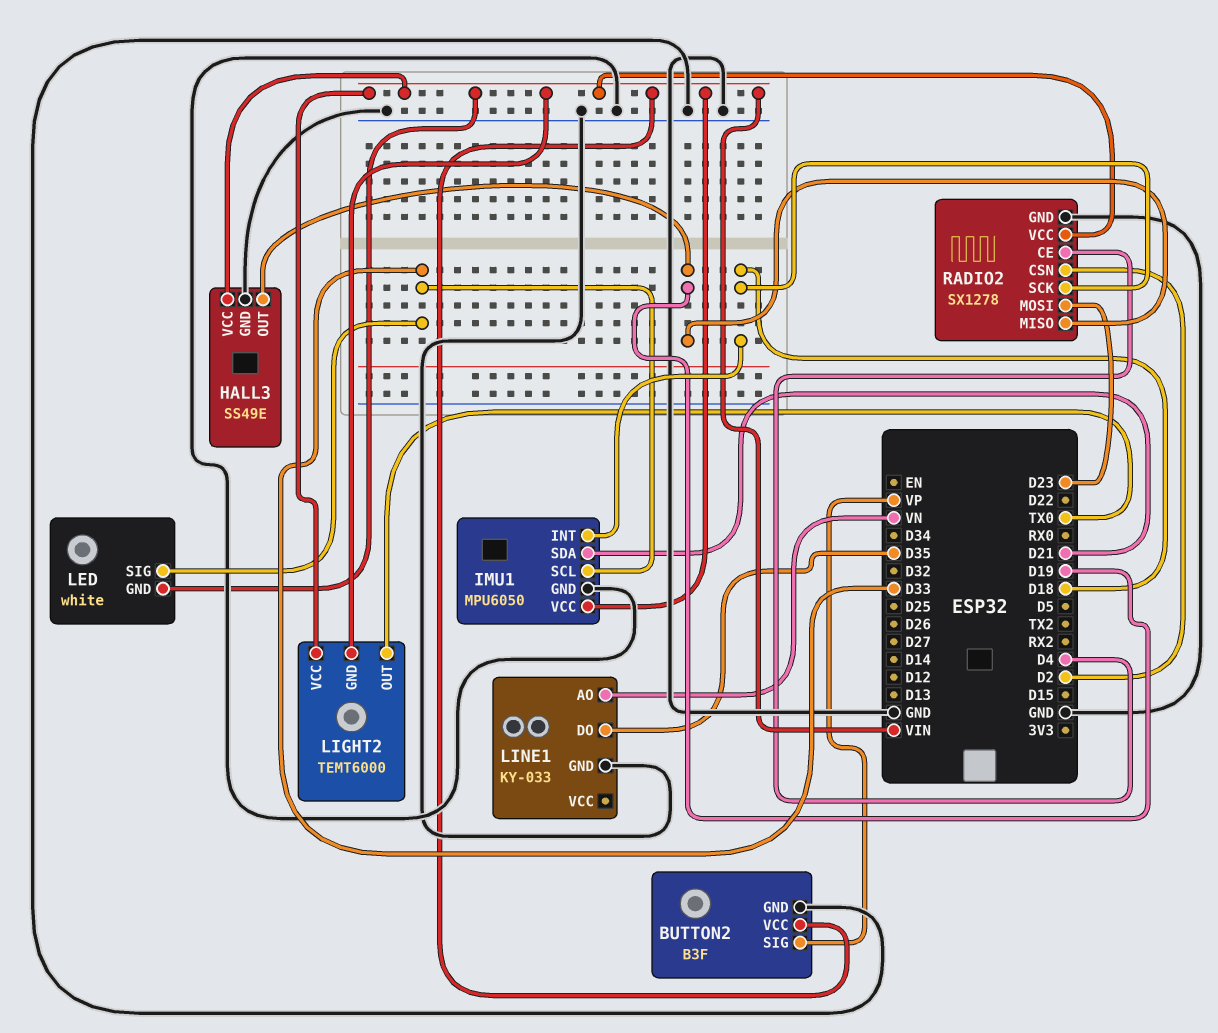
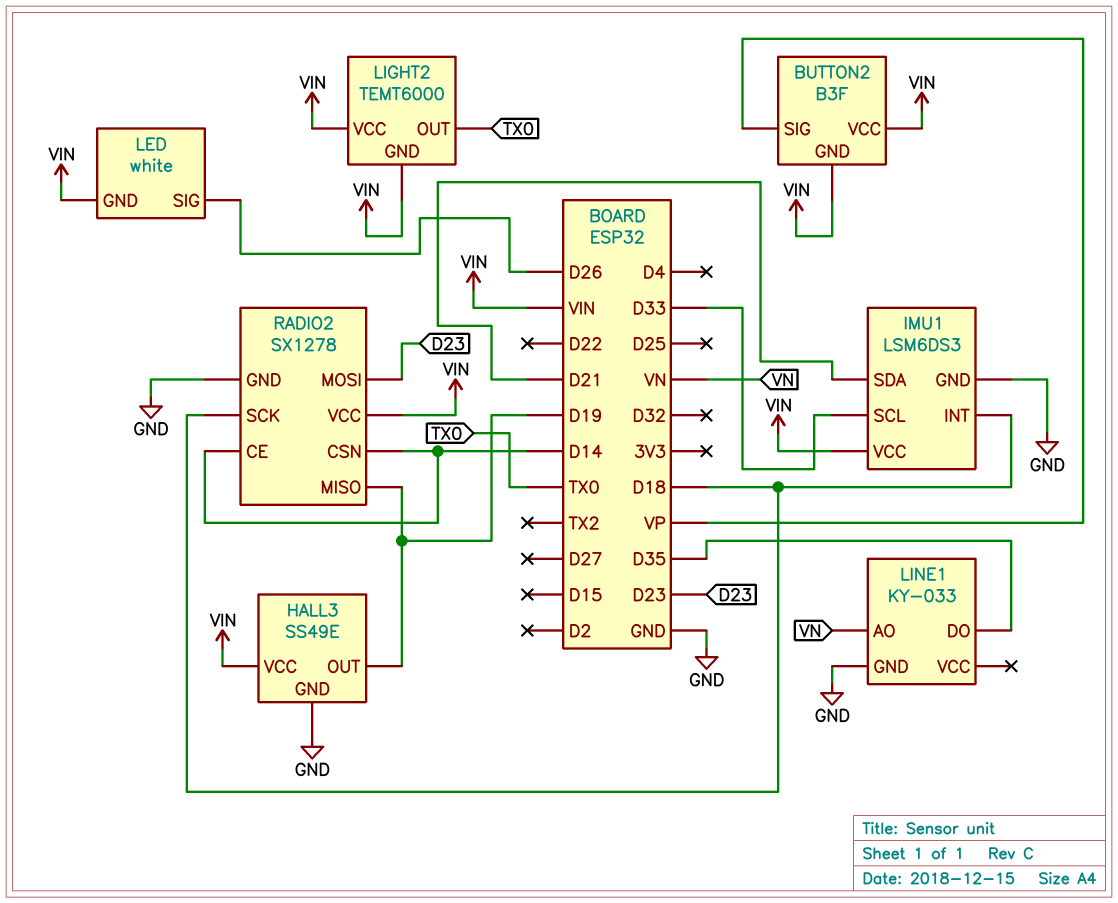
BUTTON2 pin GND: GND -> VIN
IMU1: MPU6050 -> LSM6DS3
LED pin SIG: D33 -> D26
RADIO2 pin CE: D4 -> D14
RADIO2 pin CSN: D2 -> D14

